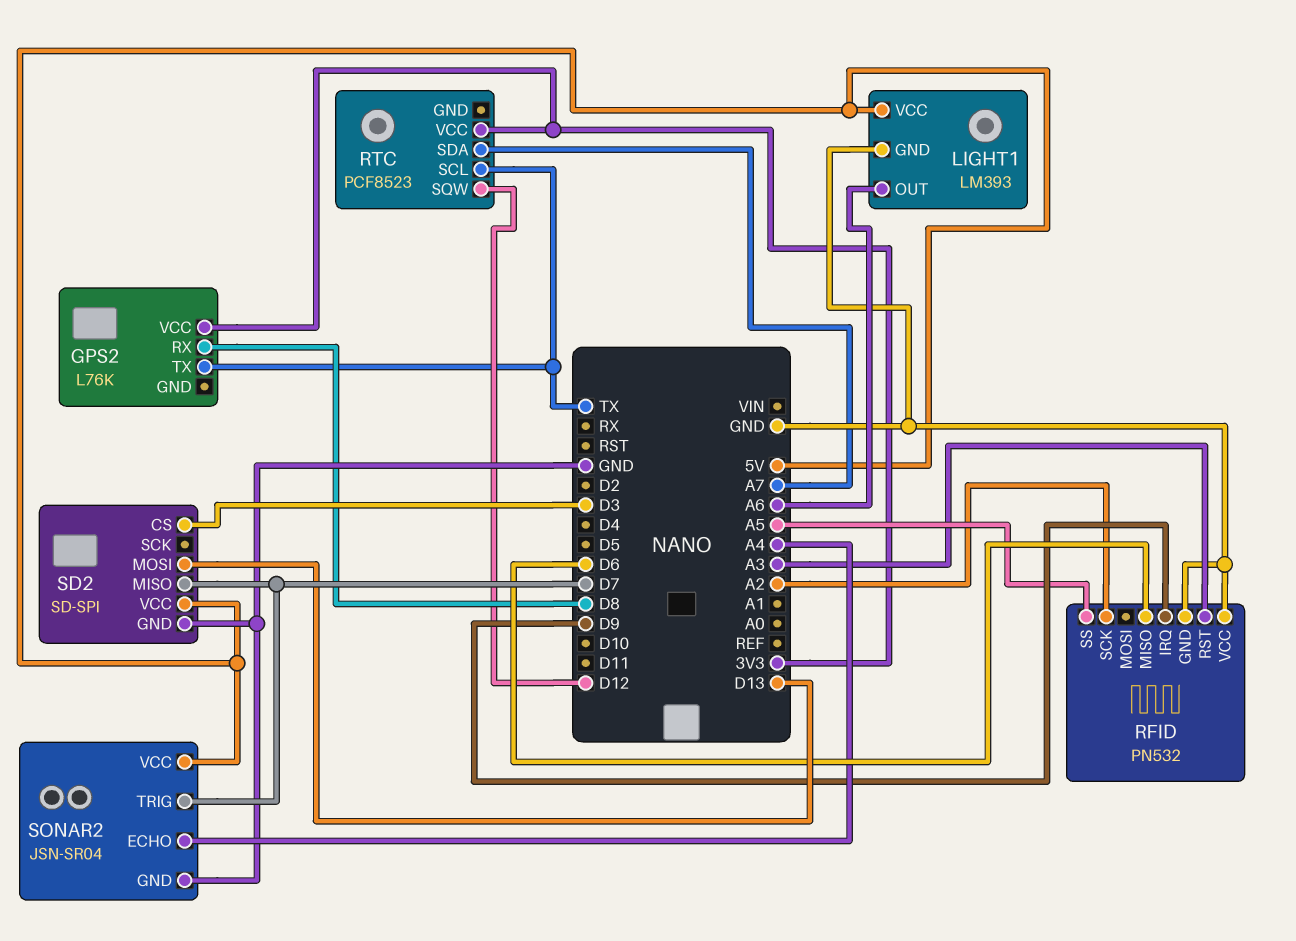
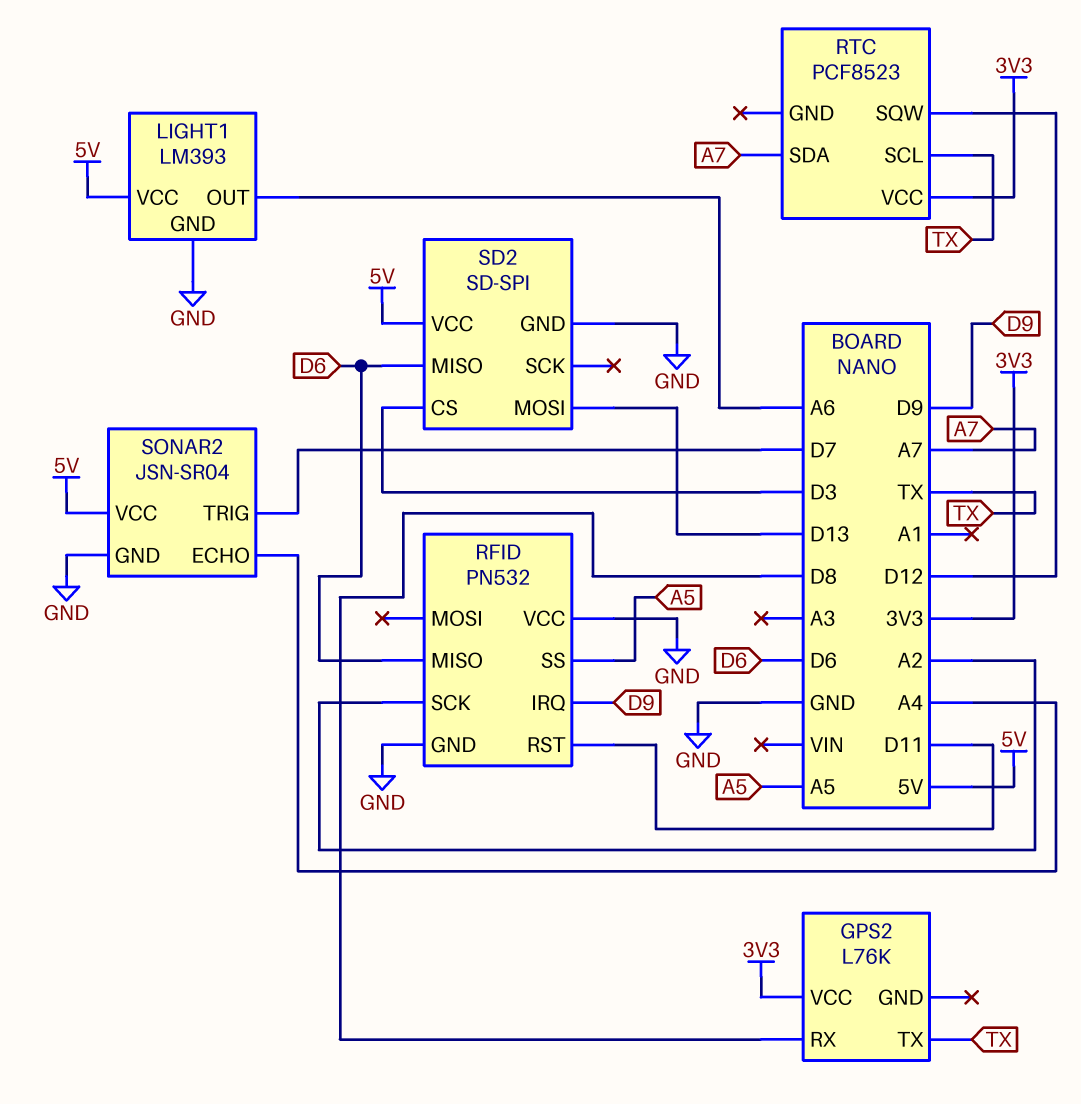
RFID pin RST: A3 -> D11
SD2 pin MISO: D7 -> D6

